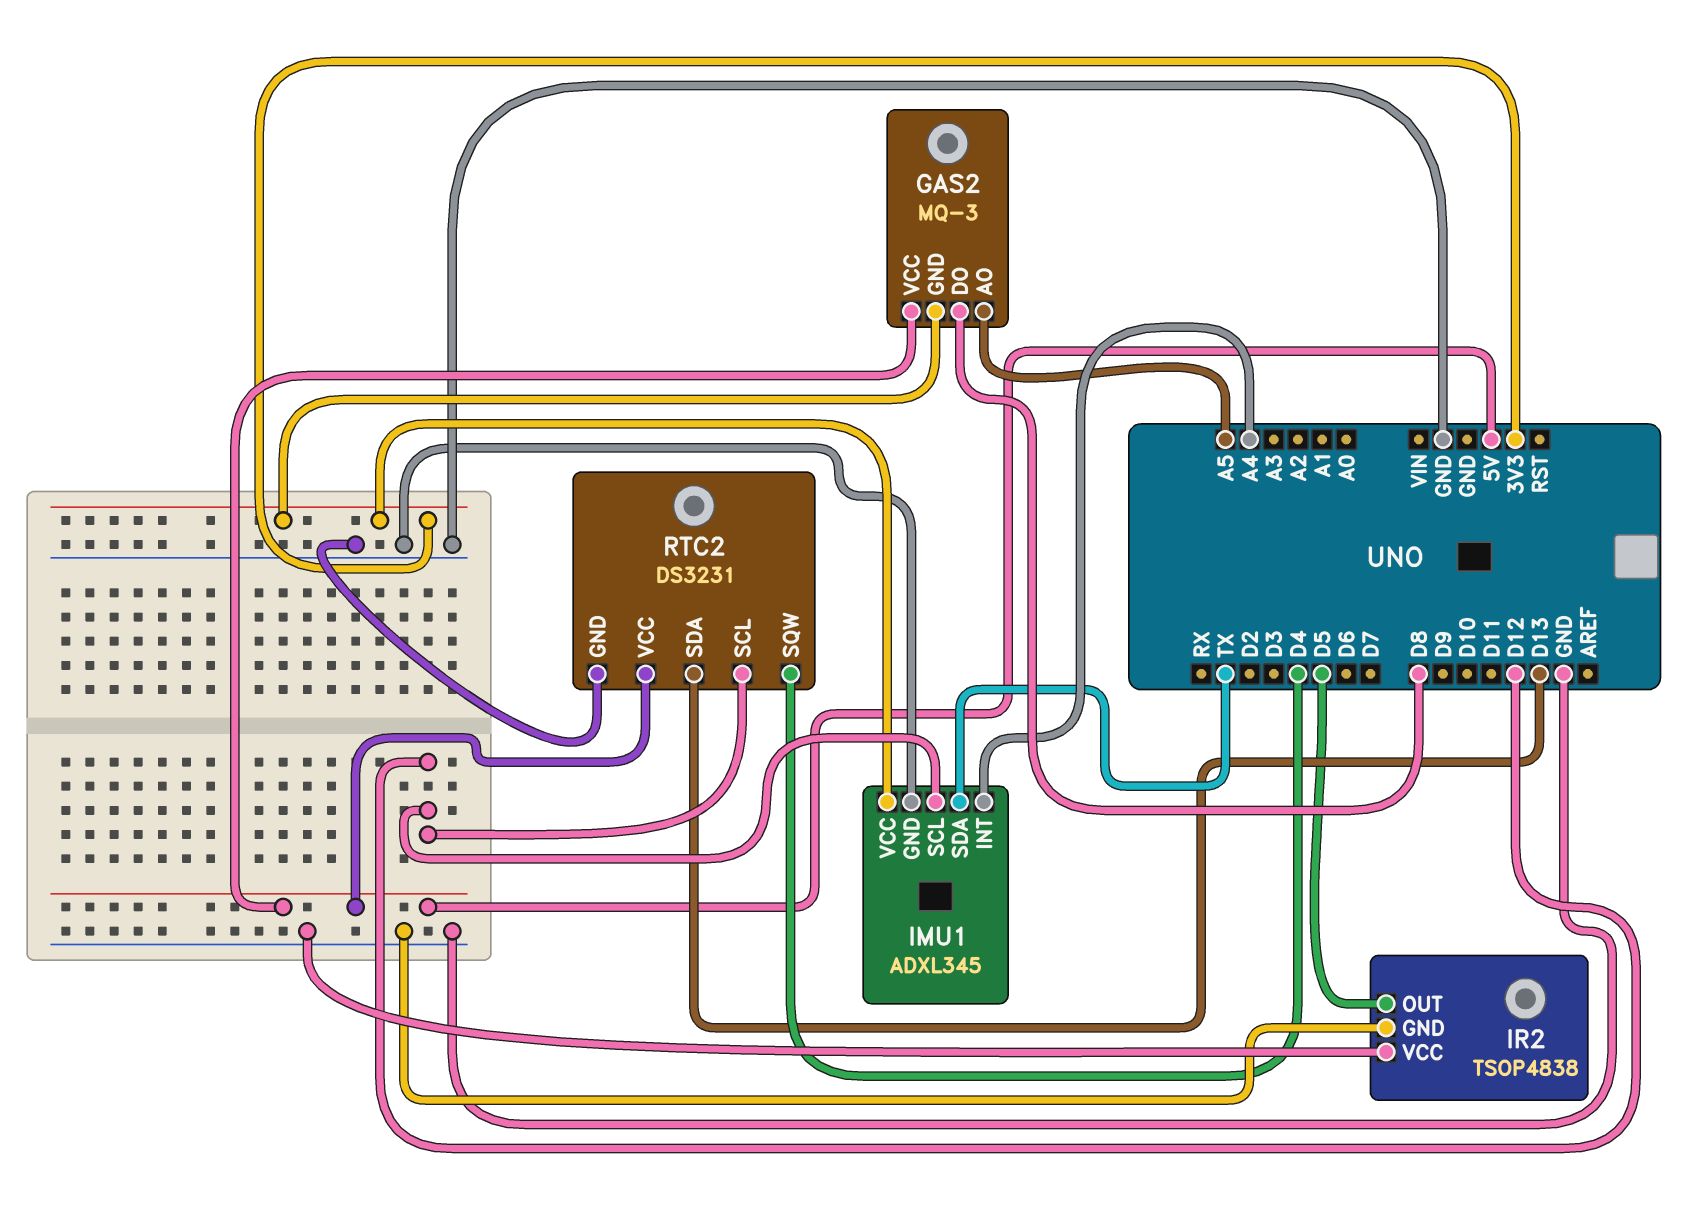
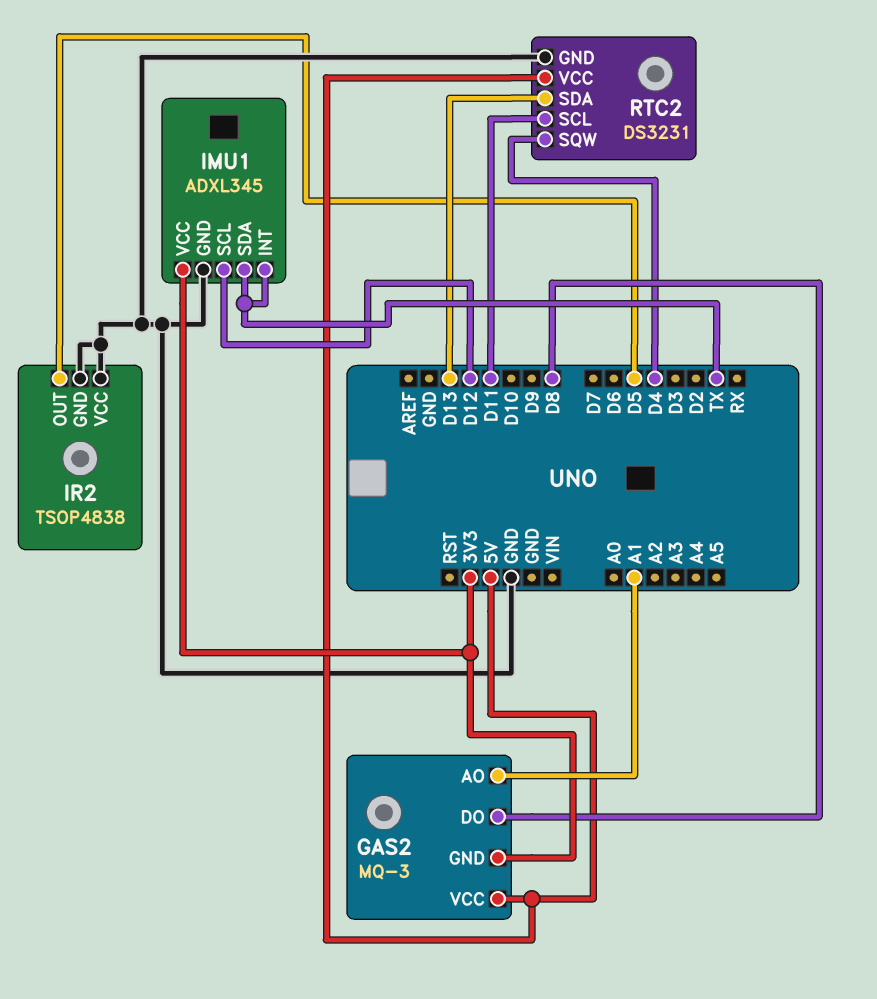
GAS2 pin AO: A5 -> A1
IMU1 pin INT: A4 -> TX
RTC2 pin SCL: D12 -> D11

